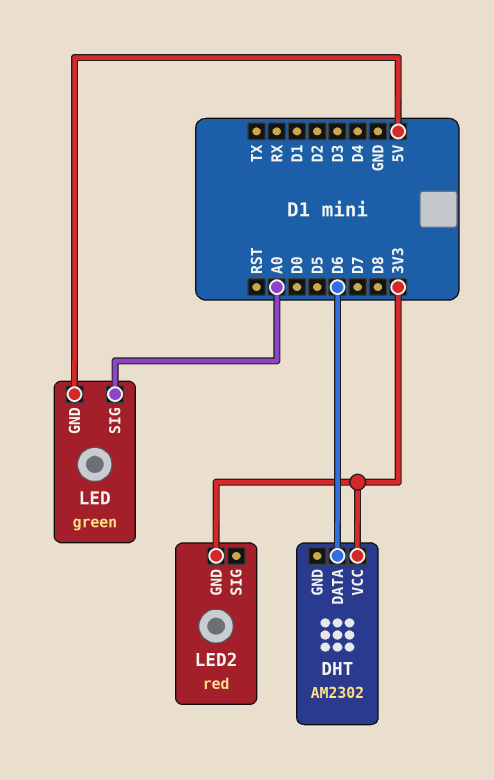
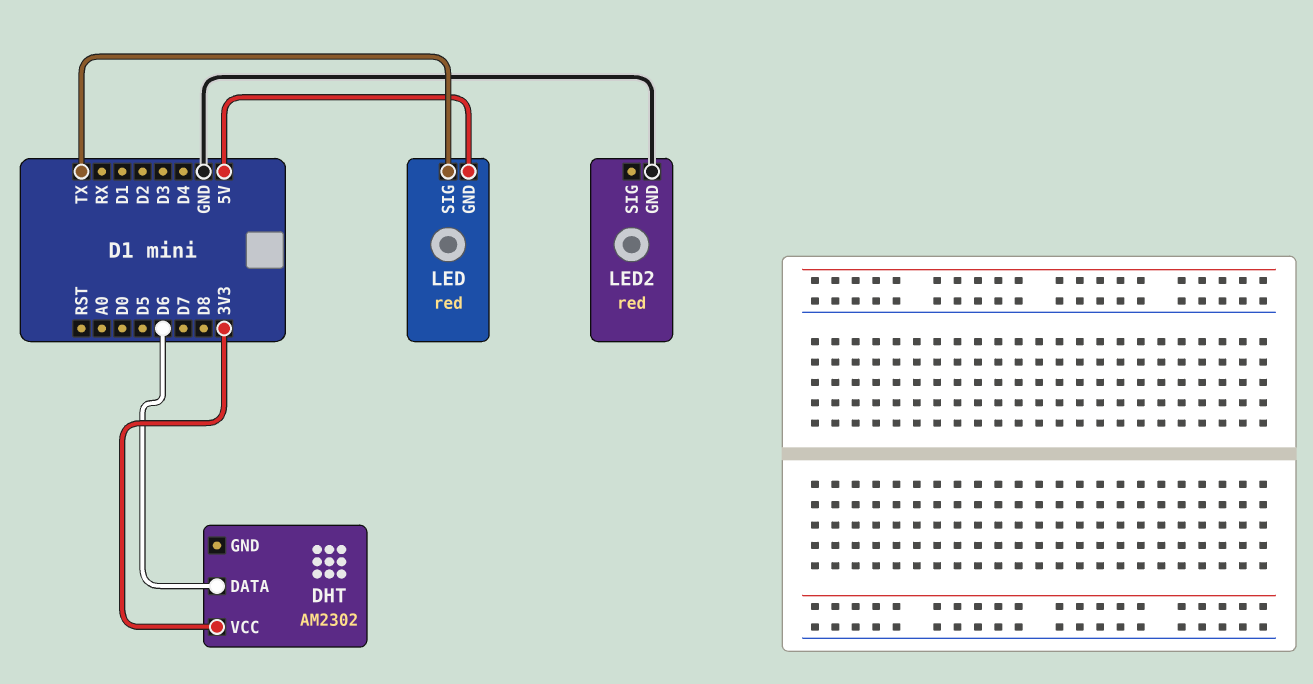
LED: green -> red
LED pin SIG: A0 -> TX
LED2 pin GND: 3V3 -> GND

